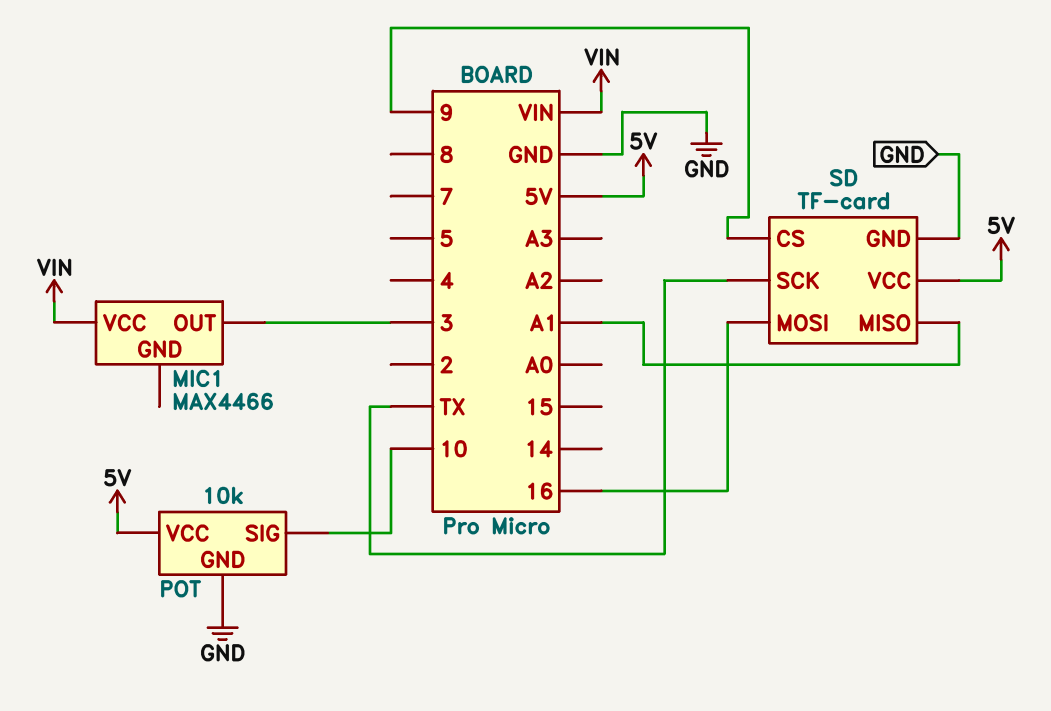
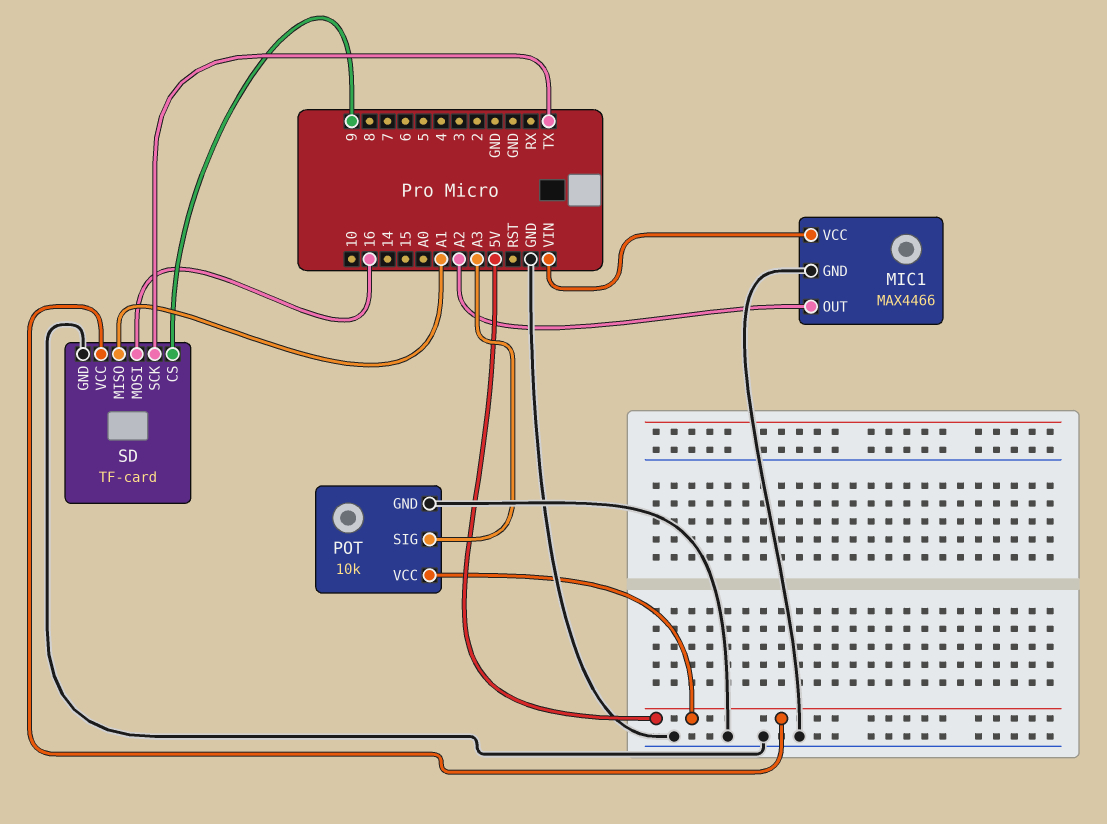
MIC1 pin GND: none -> GND
MIC1 pin OUT: 3 -> A2
POT pin SIG: 10 -> A3

